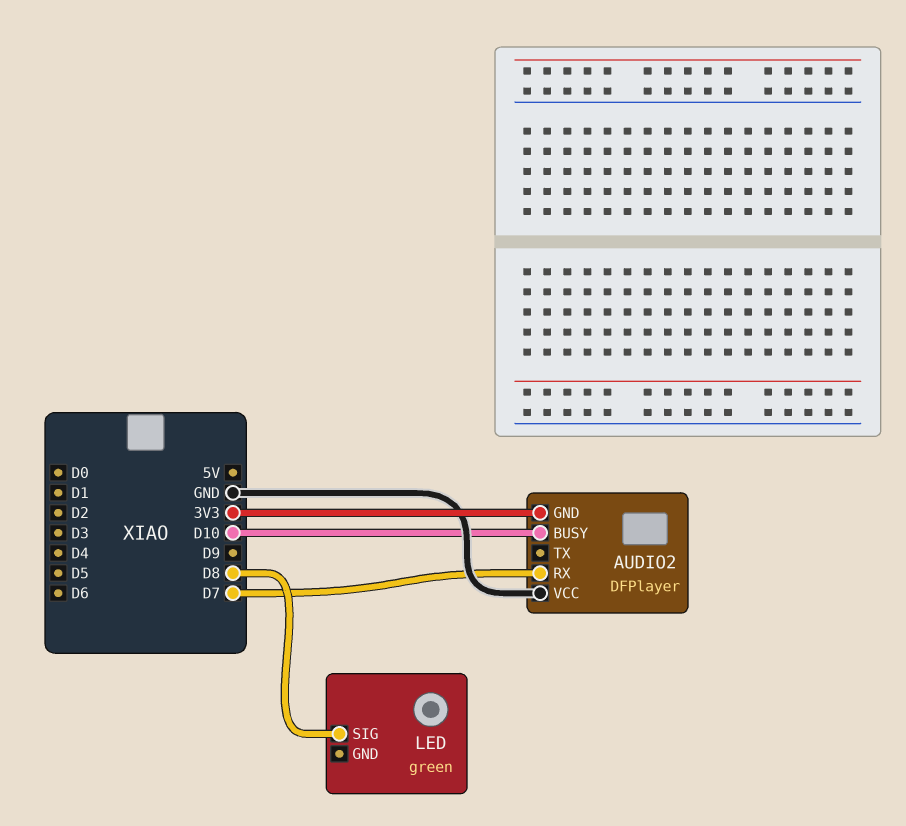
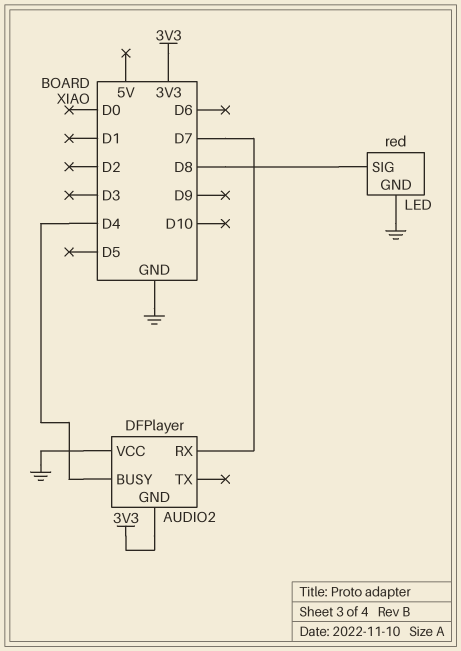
AUDIO2 pin BUSY: D10 -> D4
LED: green -> red
LED pin GND: none -> GND

